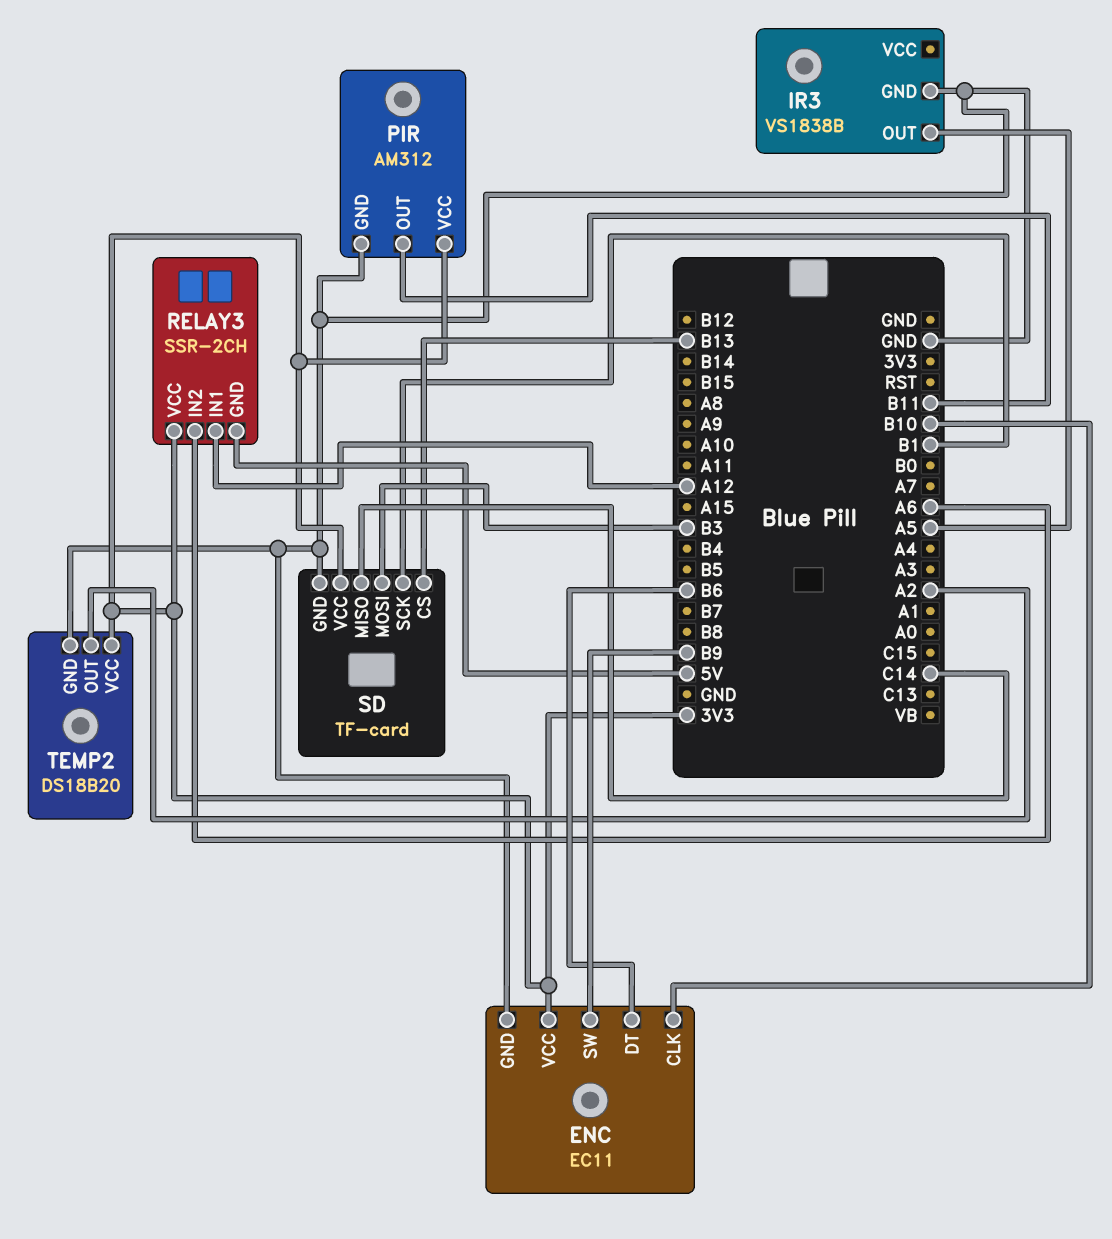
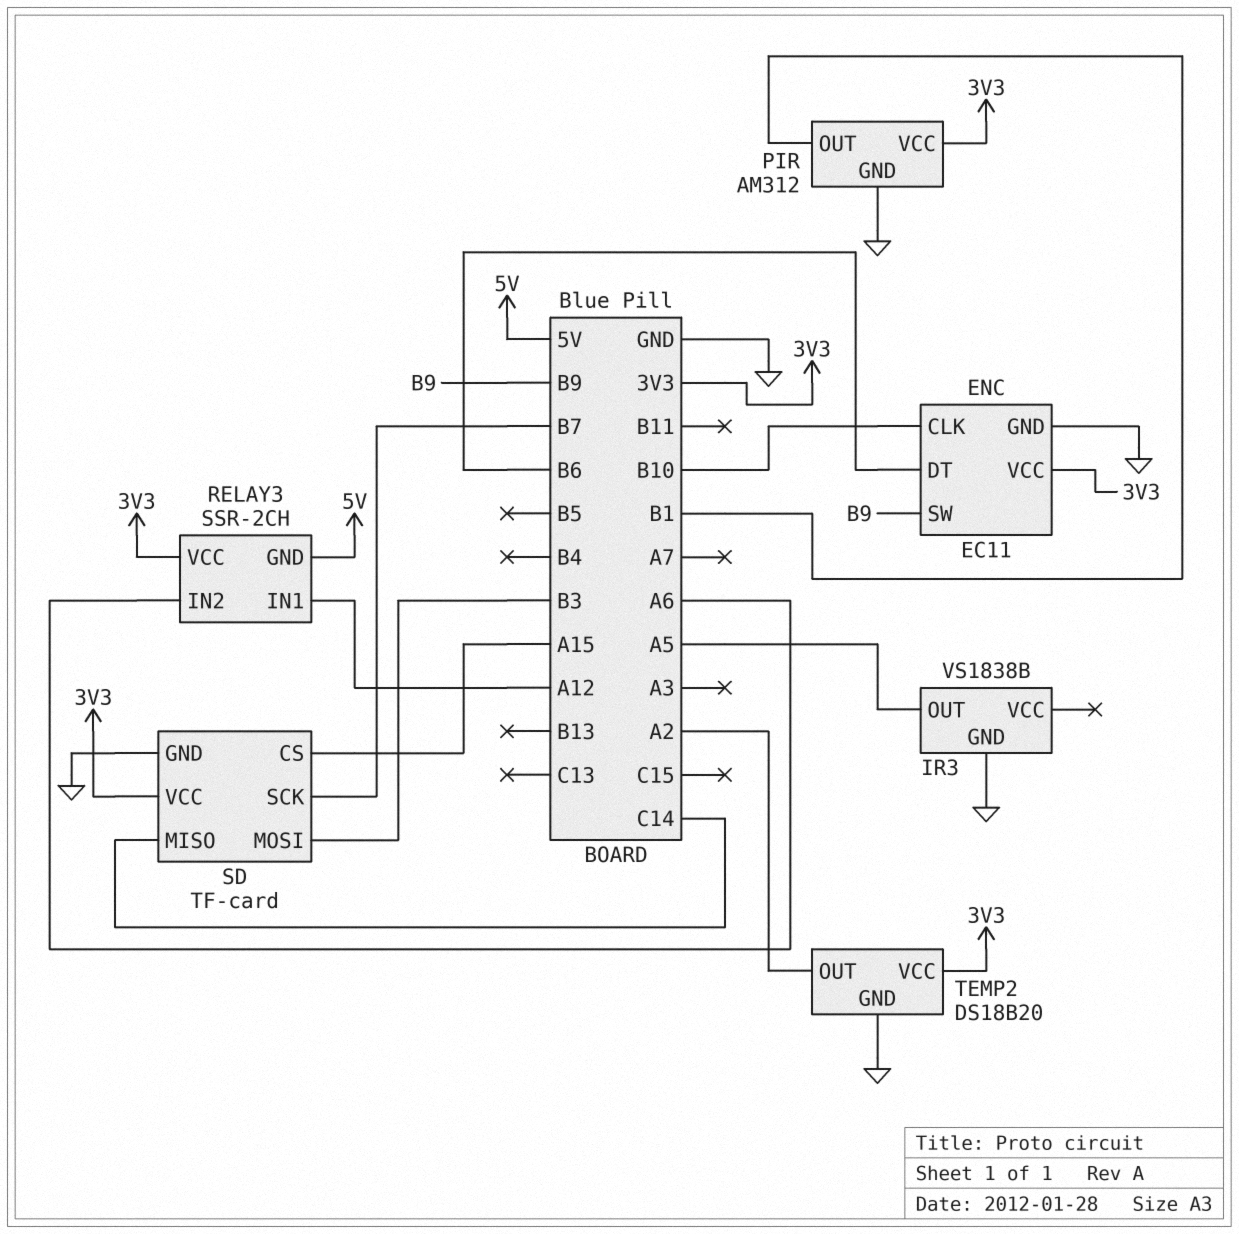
PIR pin OUT: B11 -> B1
SD pin CS: B13 -> A15
SD pin SCK: B1 -> B7

